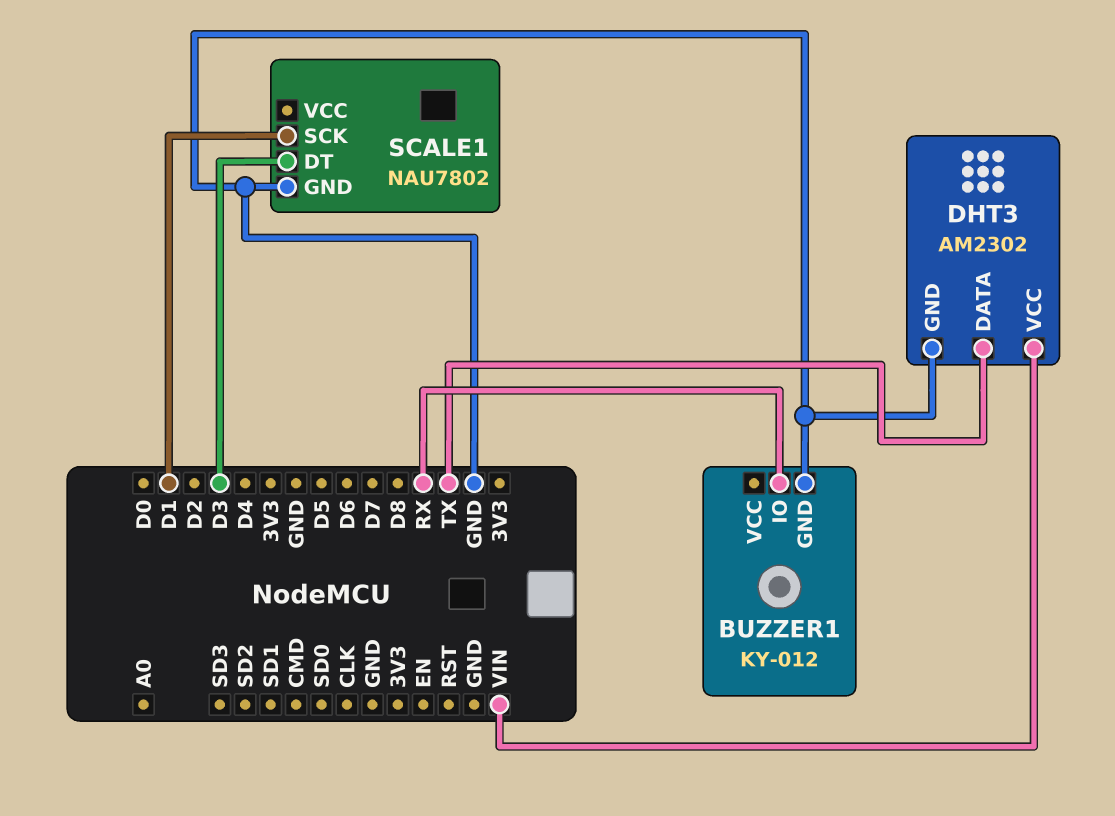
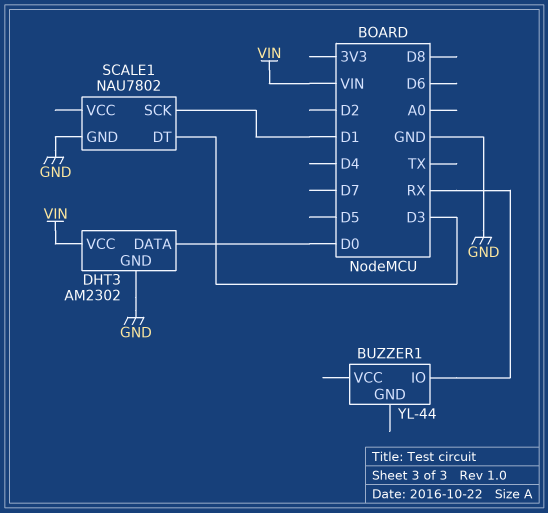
BUZZER1: KY-012 -> YL-44
BUZZER1 pin GND: GND -> none
DHT3 pin DATA: TX -> D0

